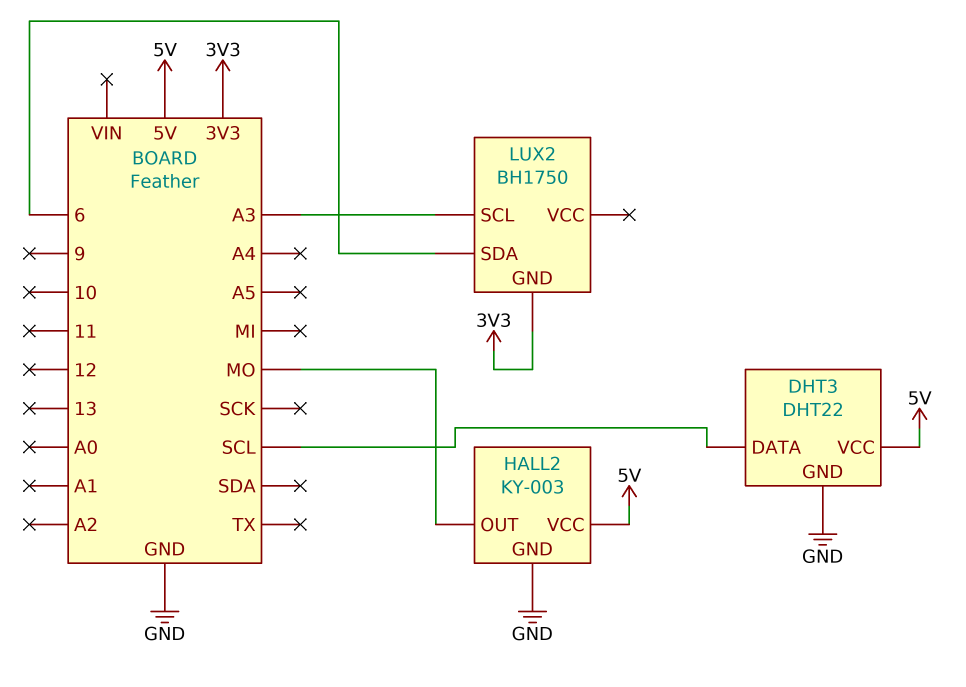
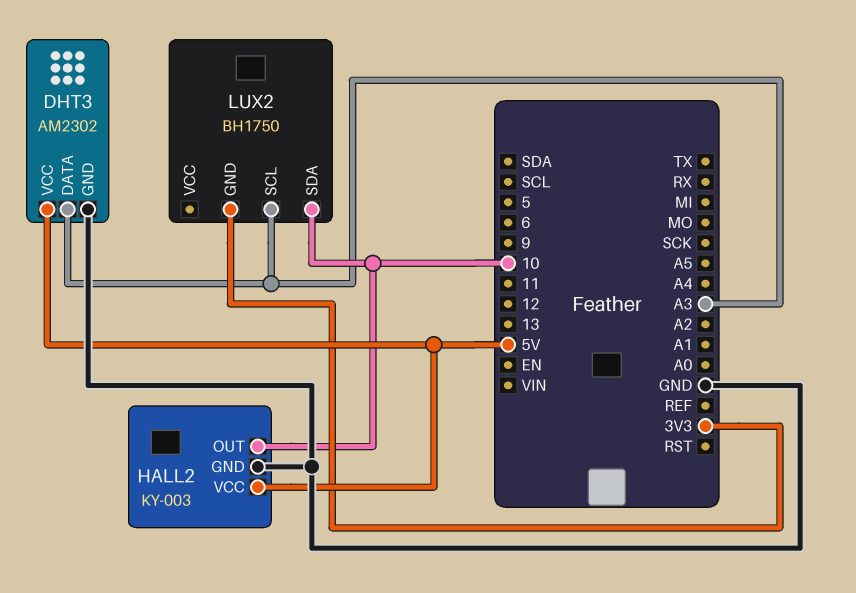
DHT3: DHT22 -> AM2302
DHT3 pin DATA: SCL -> A3
HALL2 pin OUT: MO -> 10
LUX2 pin SDA: 6 -> 10

